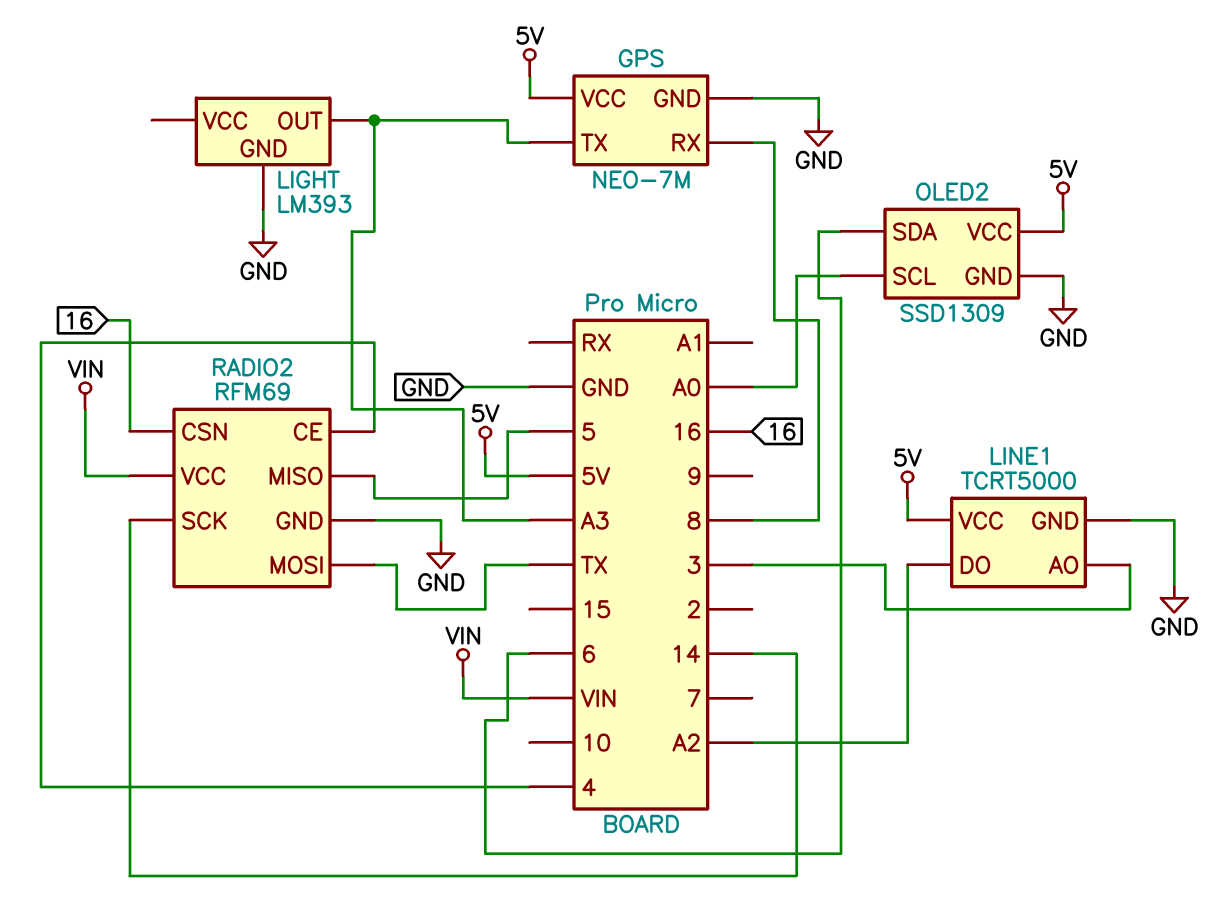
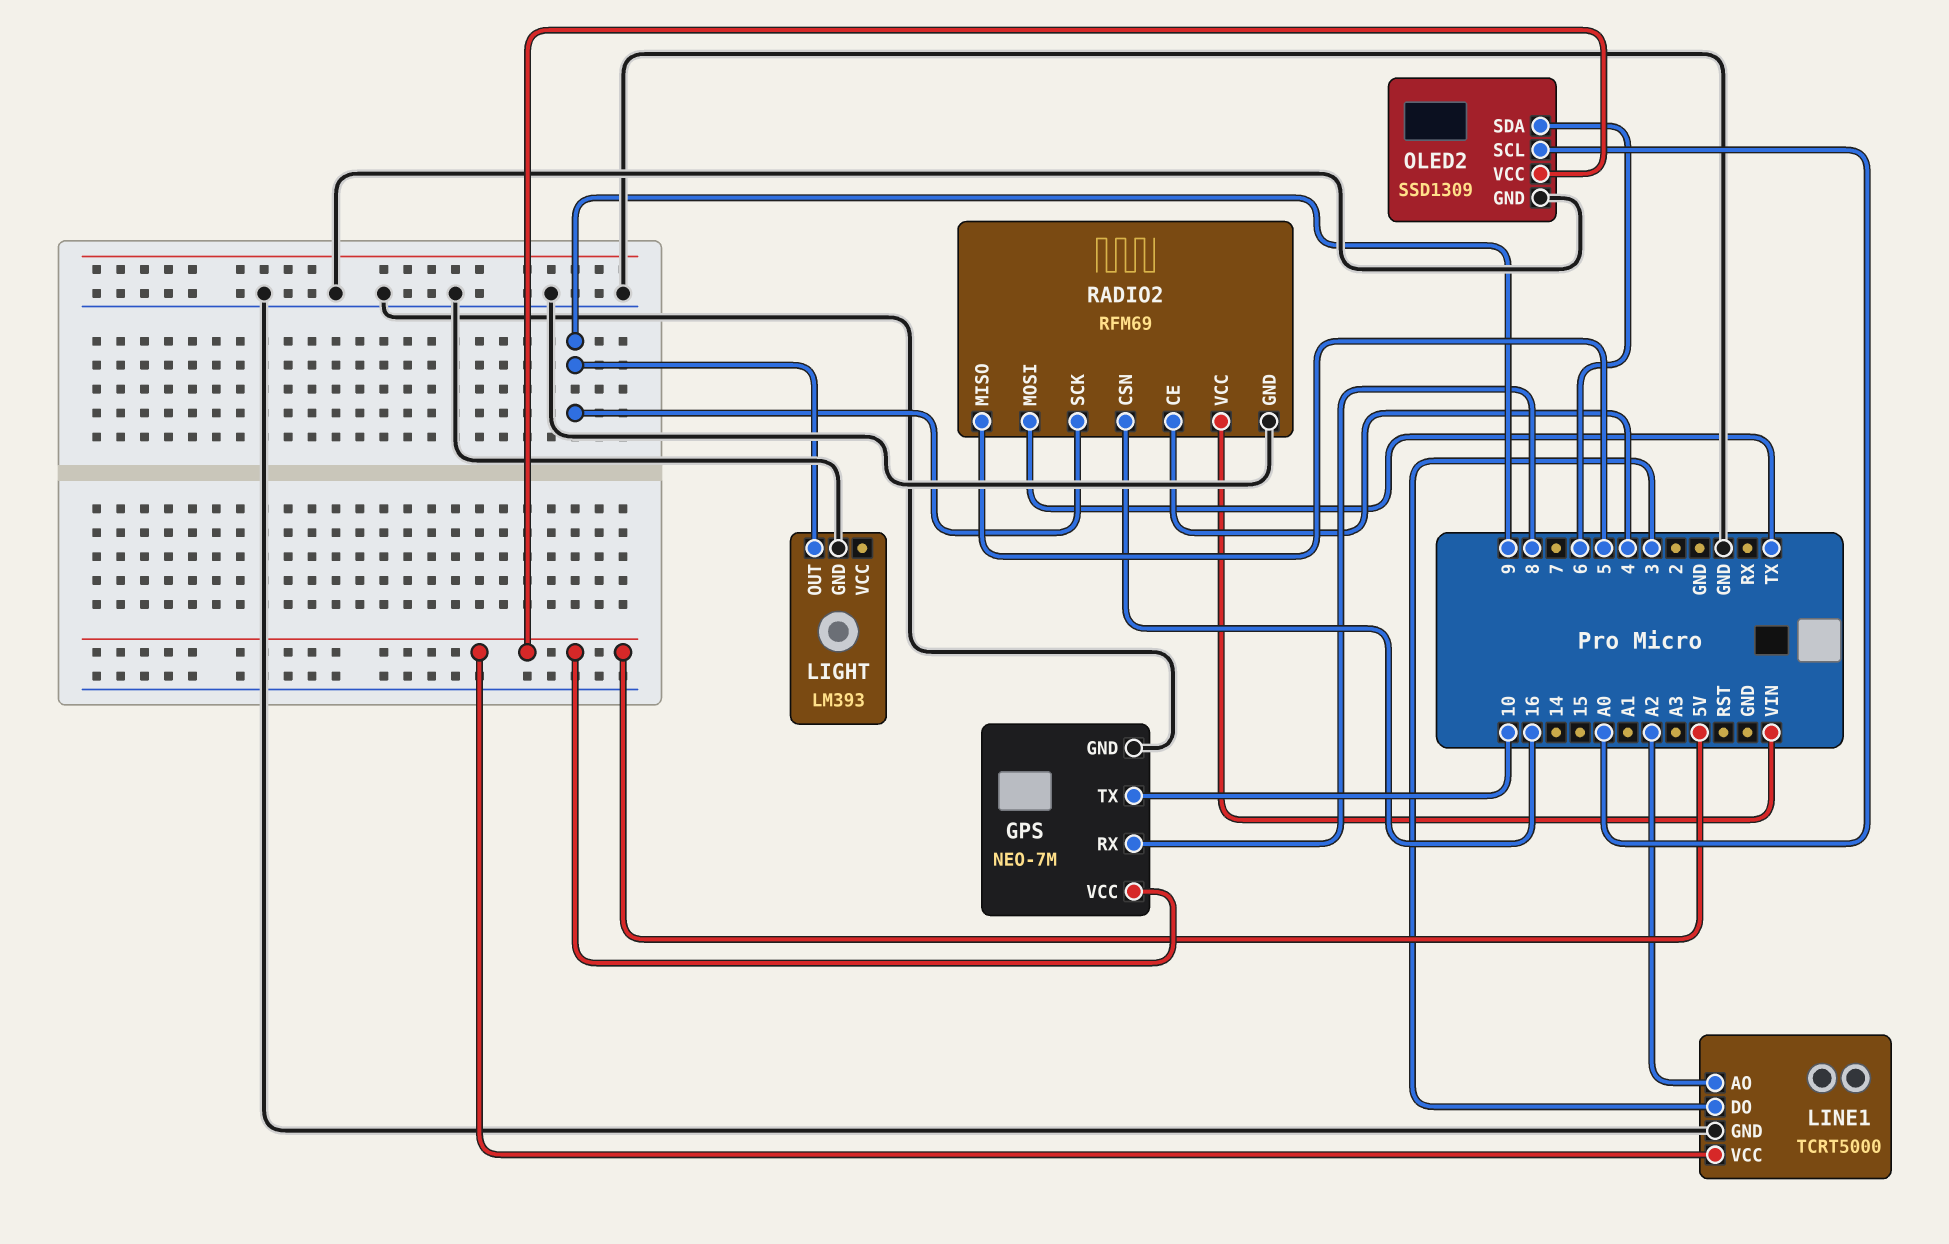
GPS pin TX: A3 -> 10
LIGHT pin OUT: A3 -> 9
LINE1 pin AO: 3 -> A2
LINE1 pin DO: A2 -> 3
RADIO2 pin SCK: 14 -> 9

